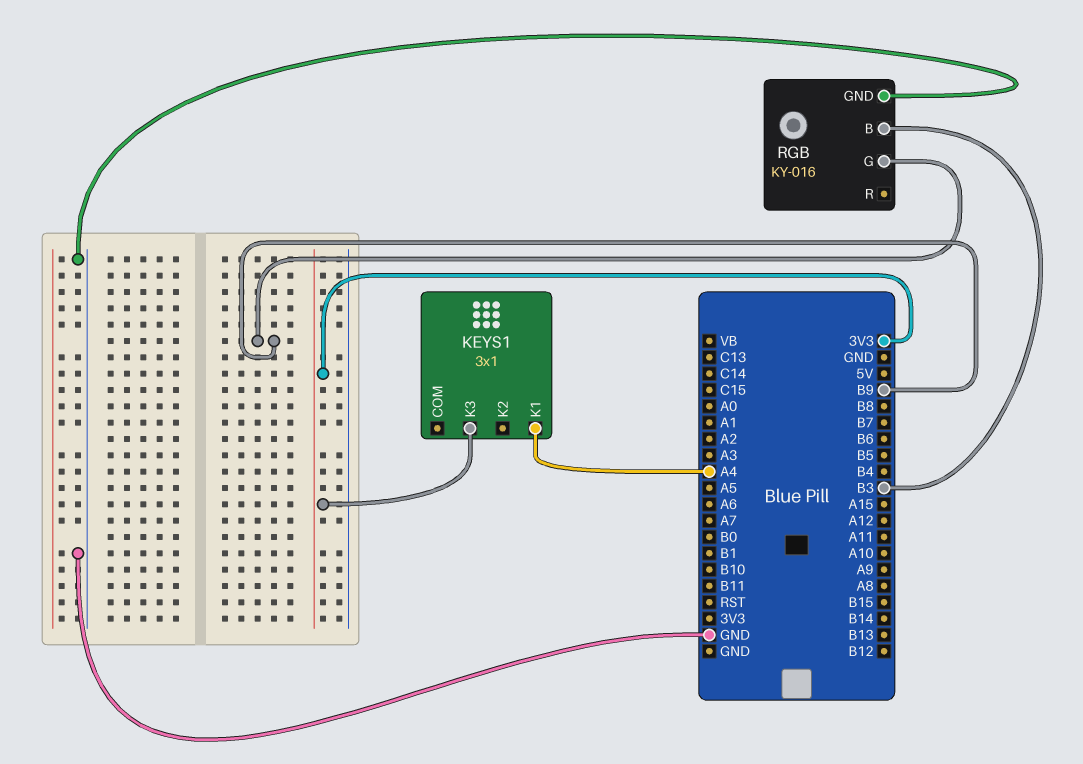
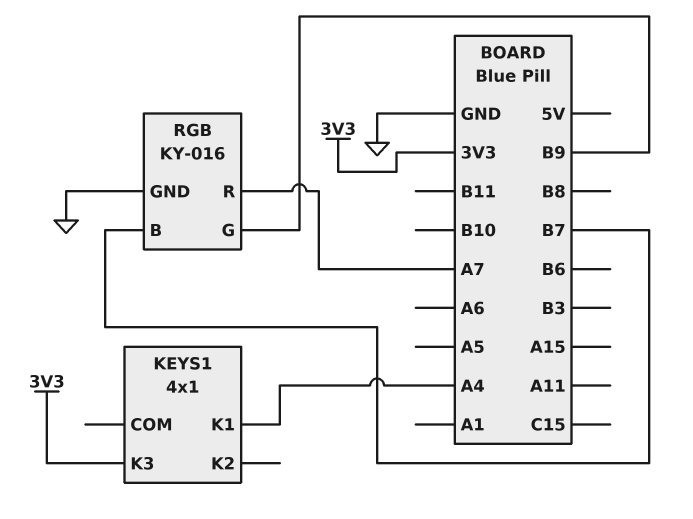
KEYS1: 3x1 -> 4x1
RGB pin B: B3 -> B7
RGB pin R: none -> A7

